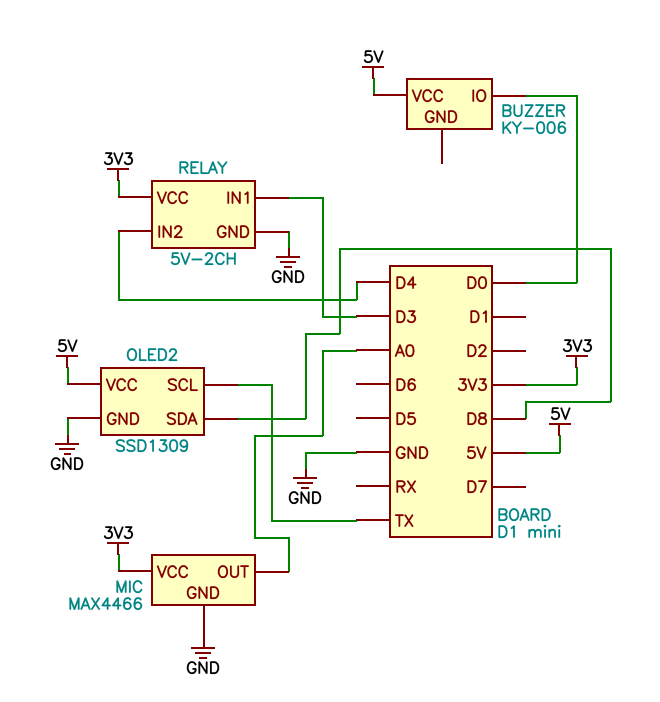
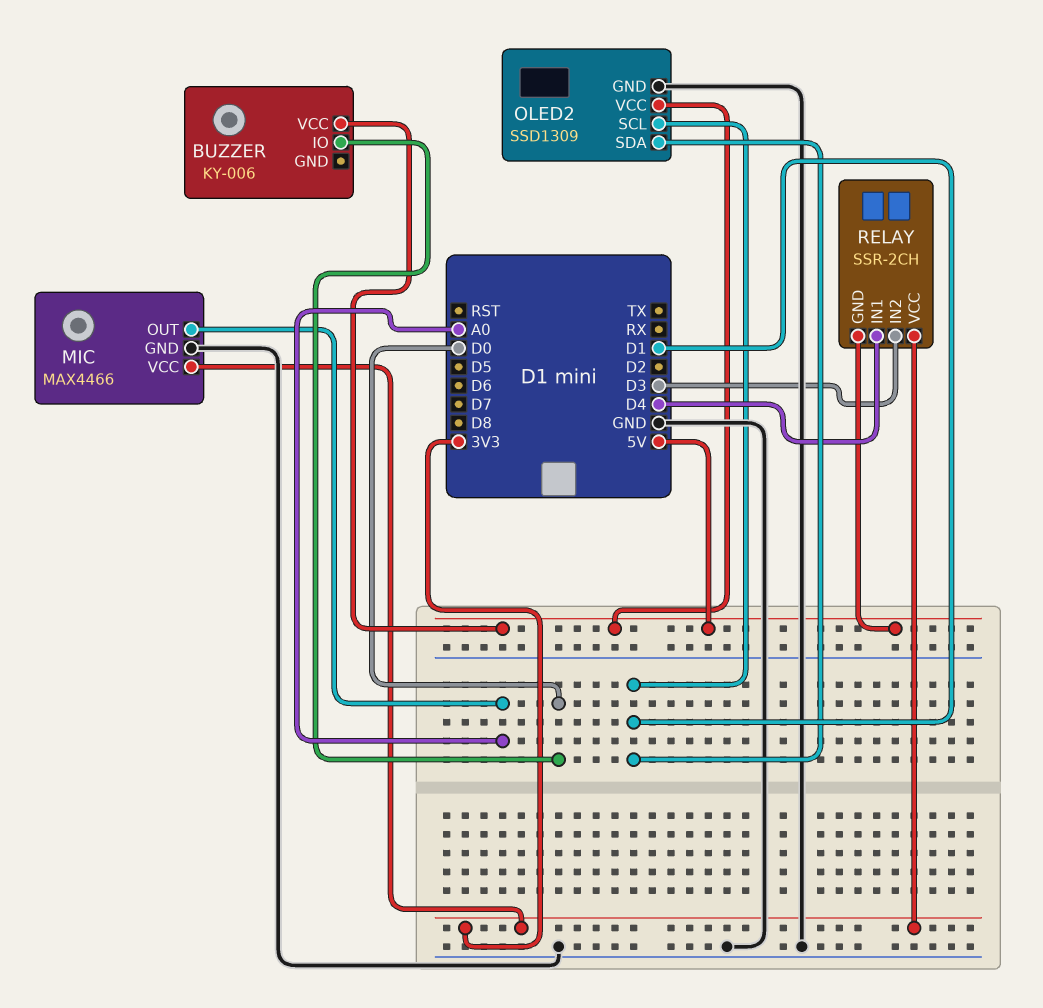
OLED2 pin SCL: TX -> D1
OLED2 pin SDA: D8 -> D1
RELAY: 5V-2CH -> SSR-2CH
RELAY pin GND: GND -> 5V
RELAY pin IN1: D3 -> D4
RELAY pin IN2: D4 -> D3

